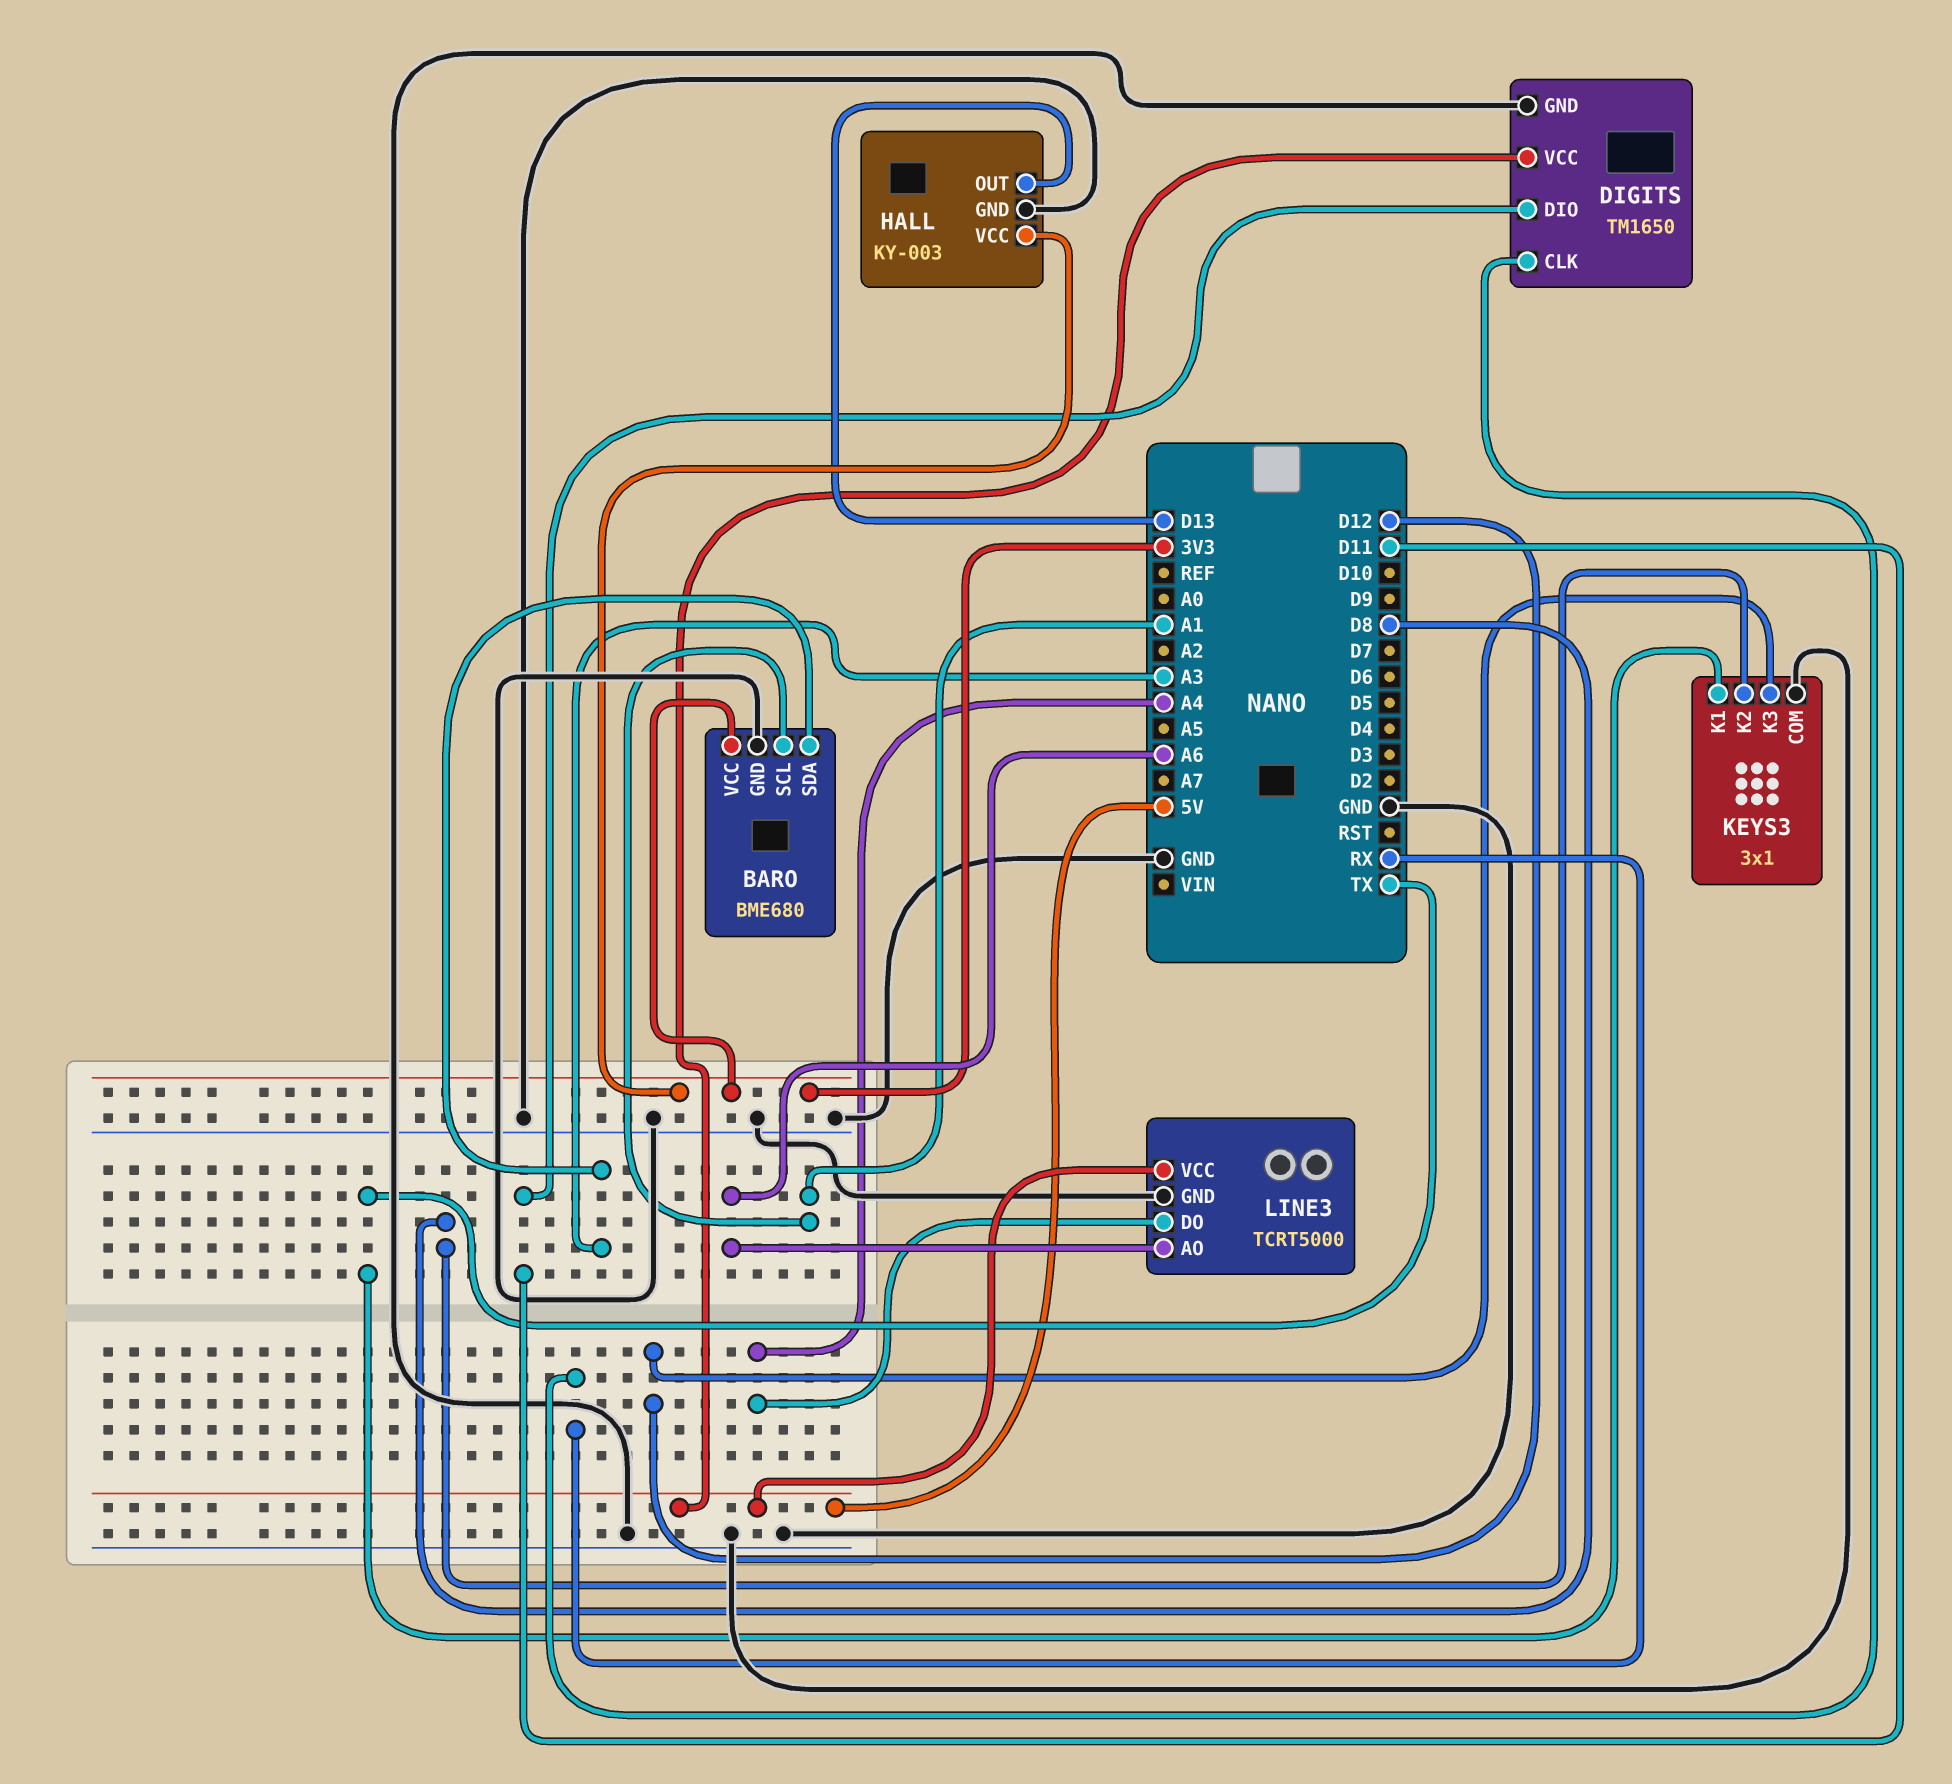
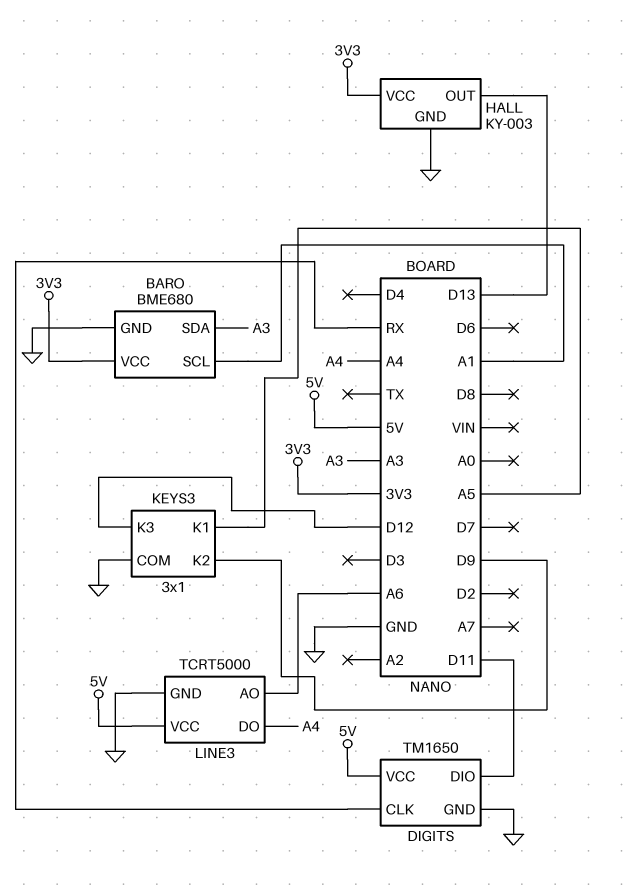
KEYS3 pin K1: TX -> A5
KEYS3 pin K2: D8 -> D9

